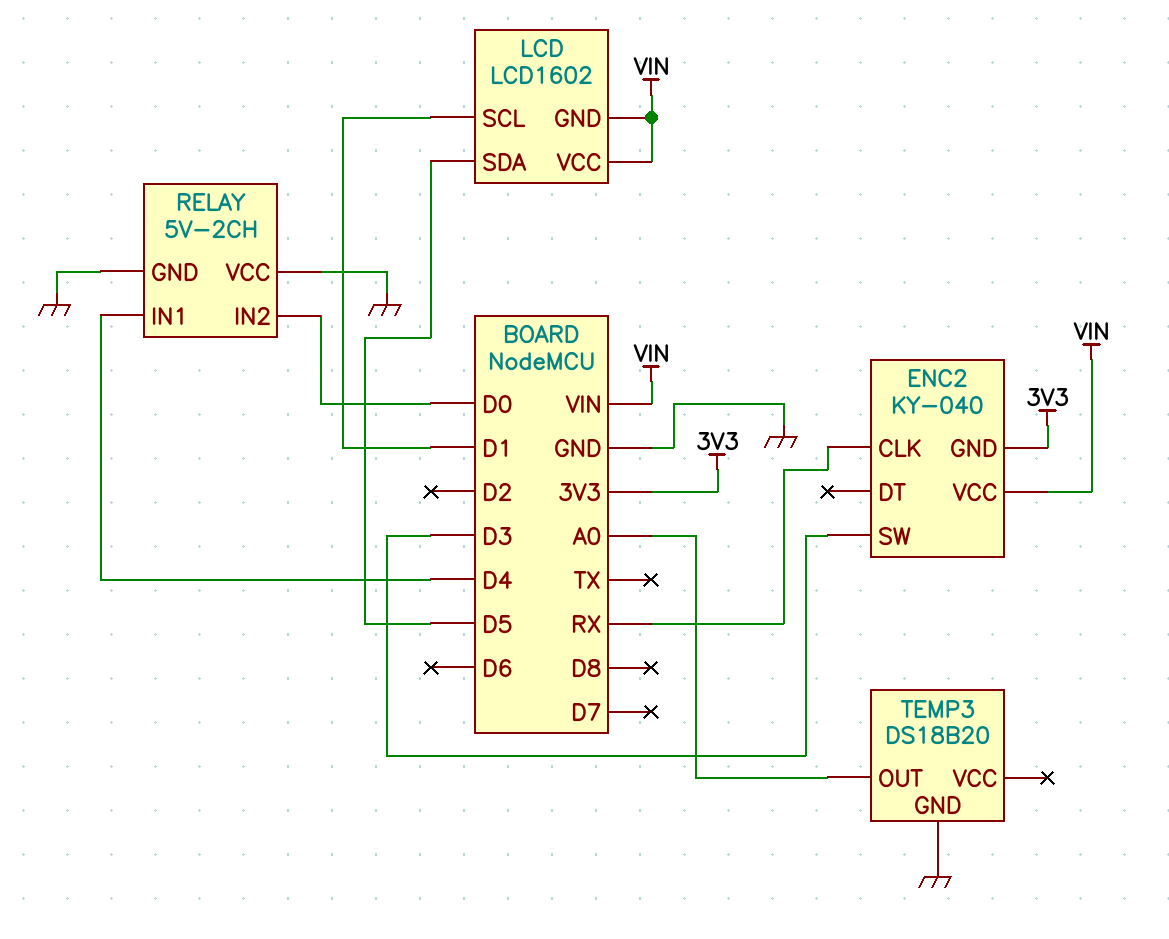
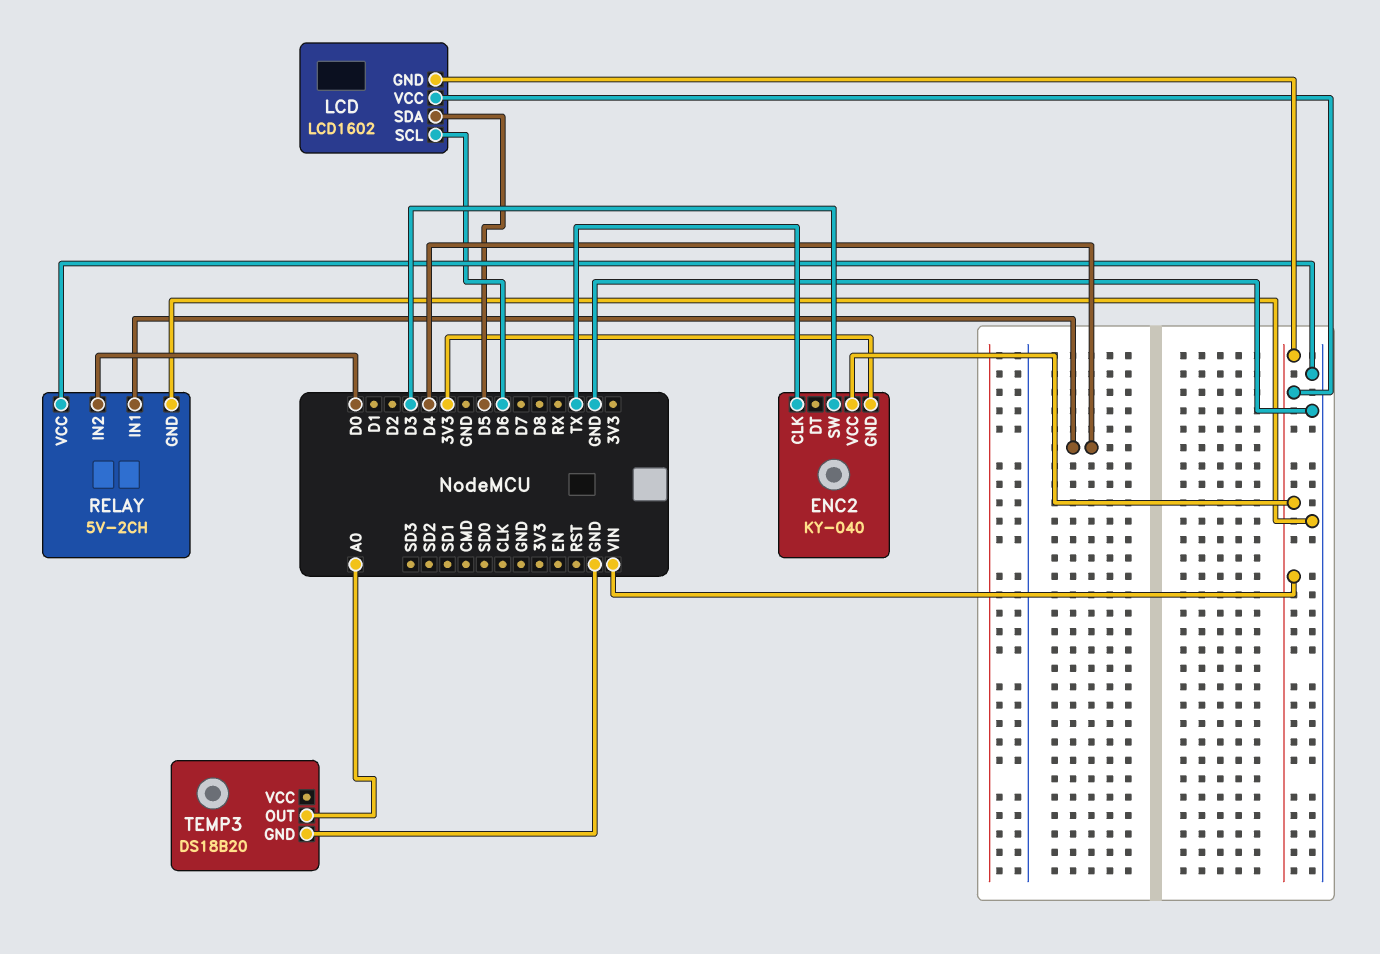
ENC2 pin CLK: RX -> TX
LCD pin SCL: D1 -> D6

